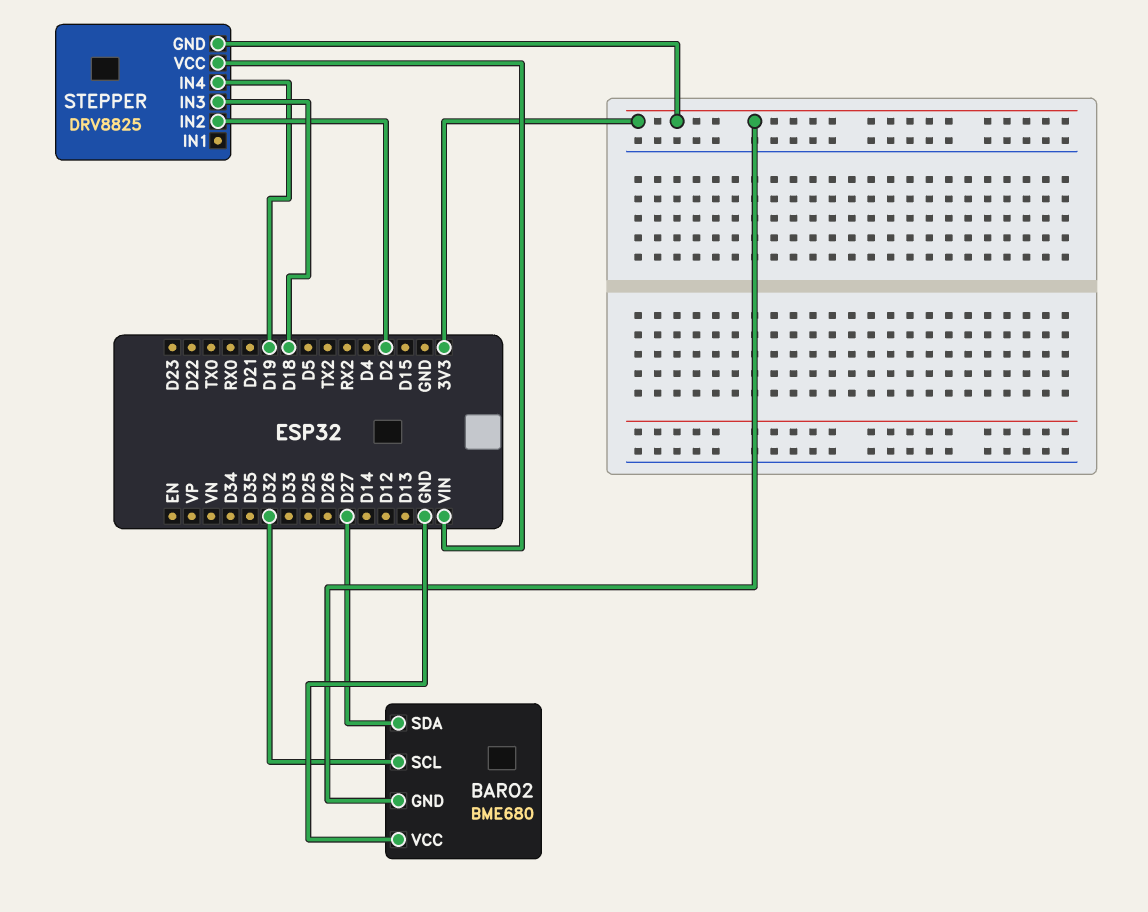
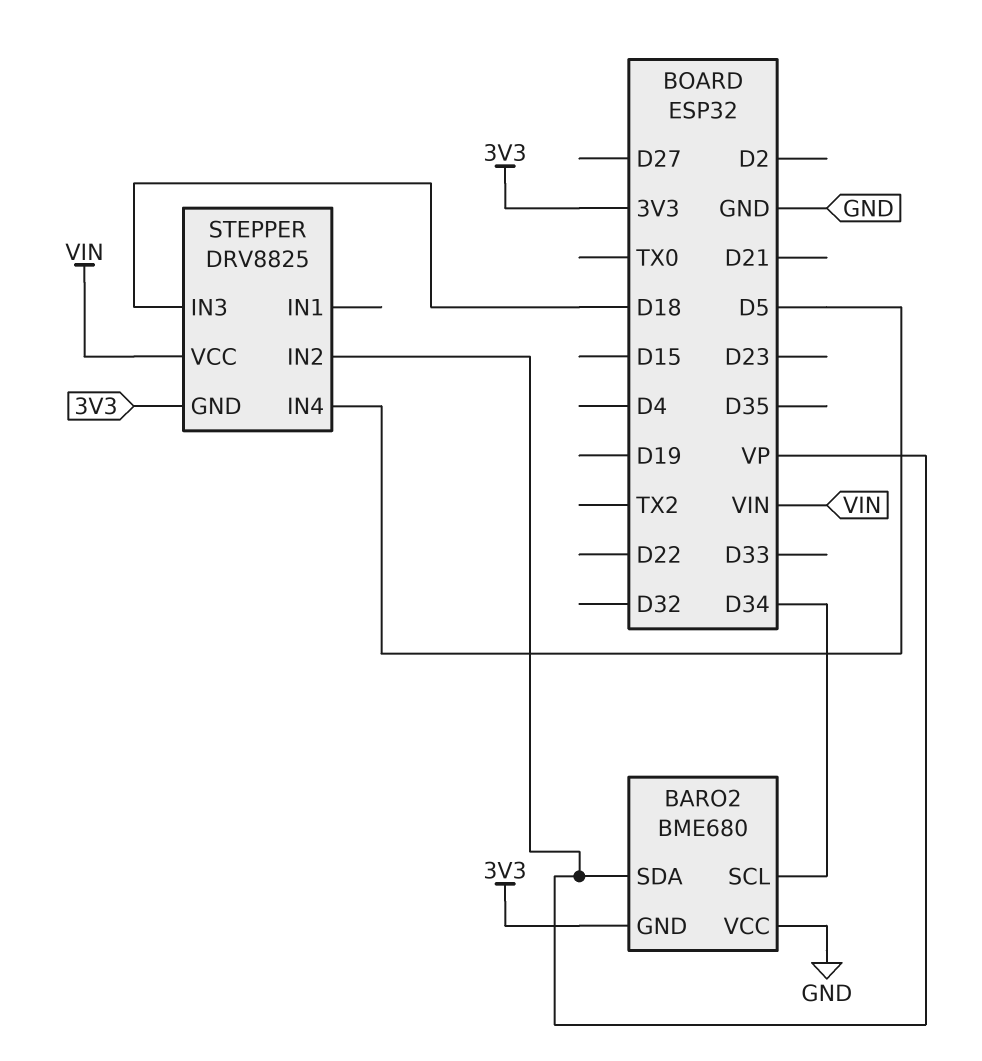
BARO2 pin SCL: D32 -> D34
BARO2 pin SDA: D27 -> VP
STEPPER pin IN2: D2 -> VP
STEPPER pin IN4: D19 -> D5

